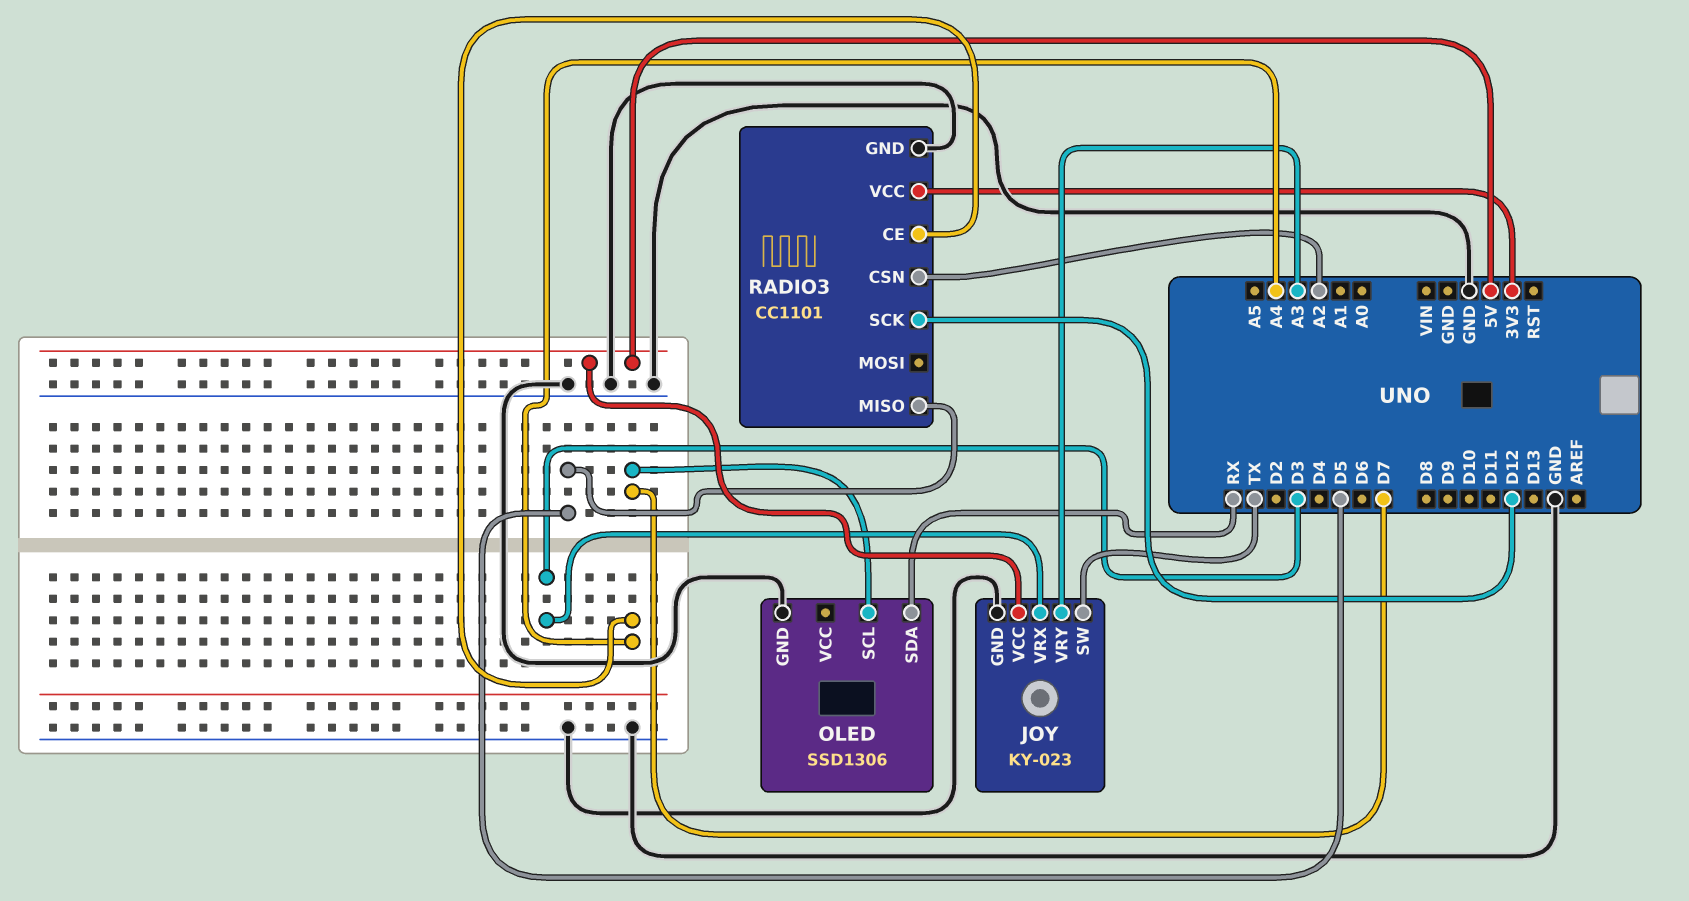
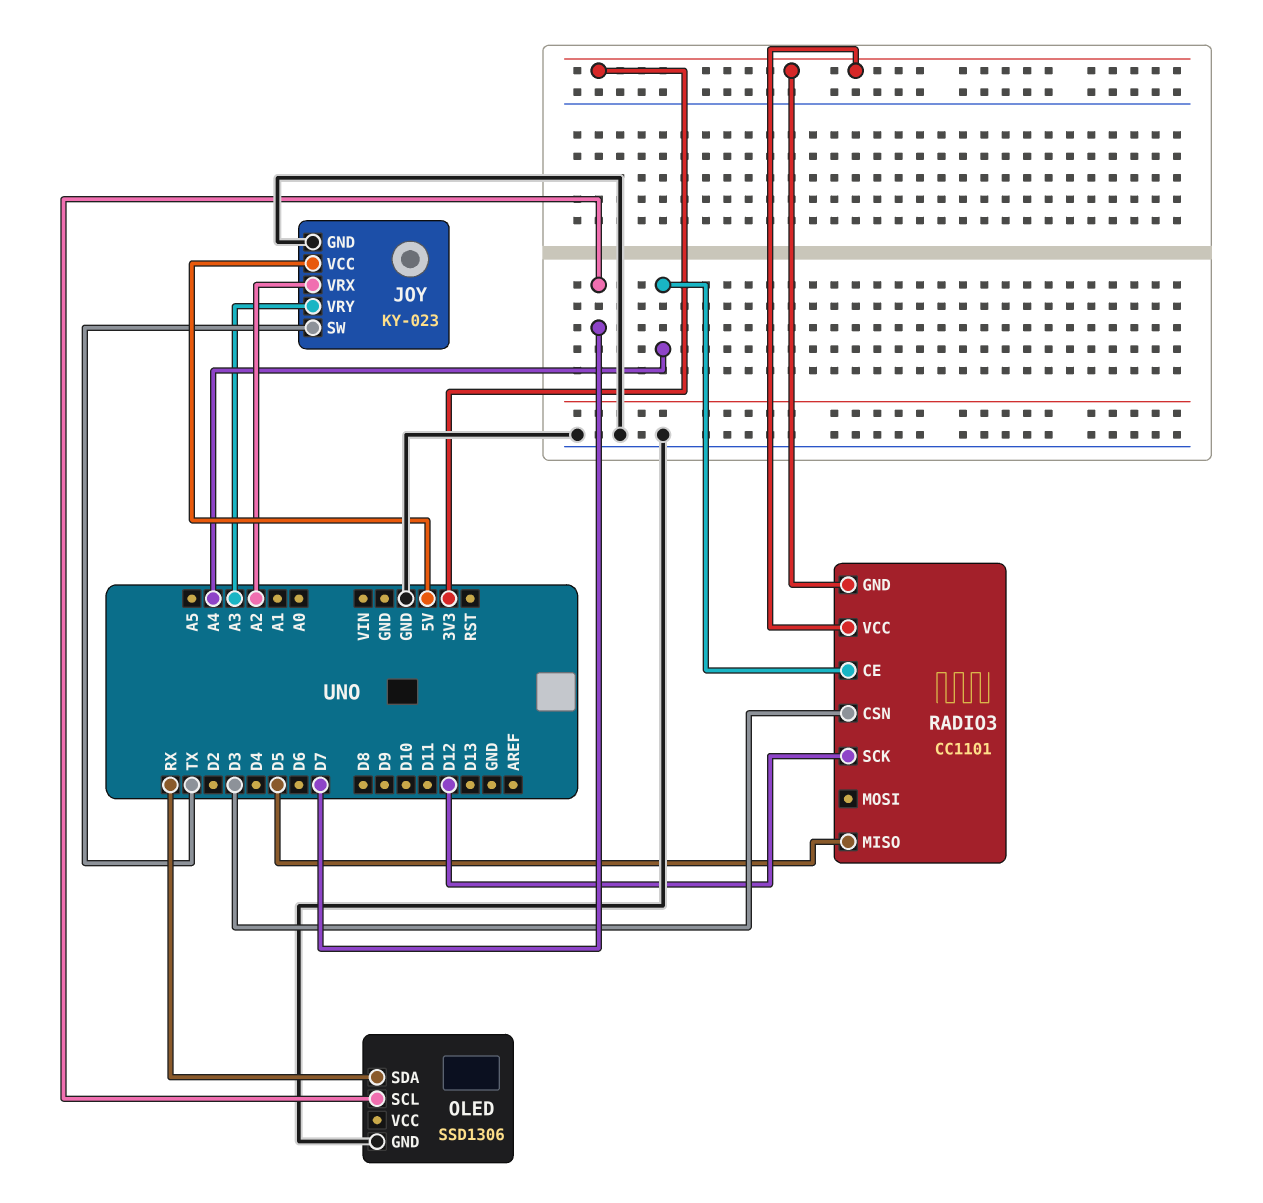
JOY pin VRX: D3 -> A2
RADIO3 pin CSN: A2 -> D3
RADIO3 pin GND: GND -> 3V3

